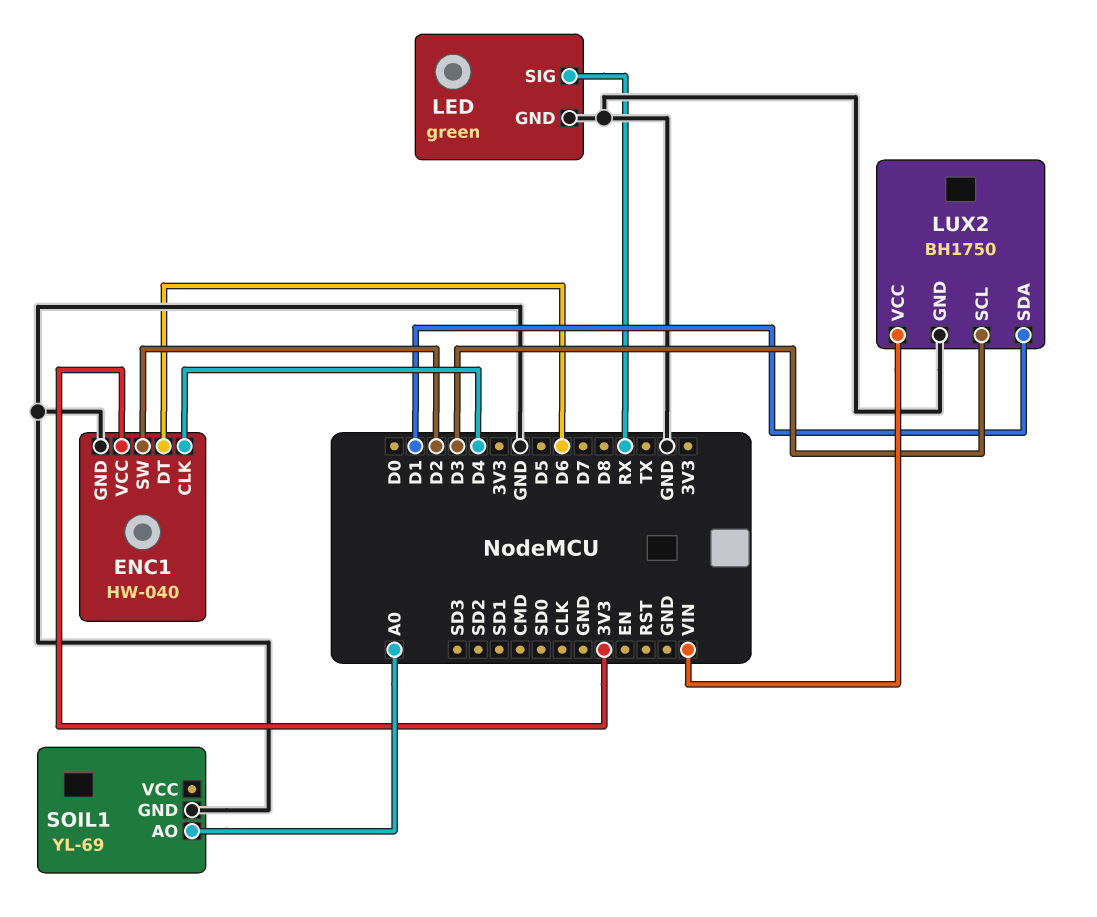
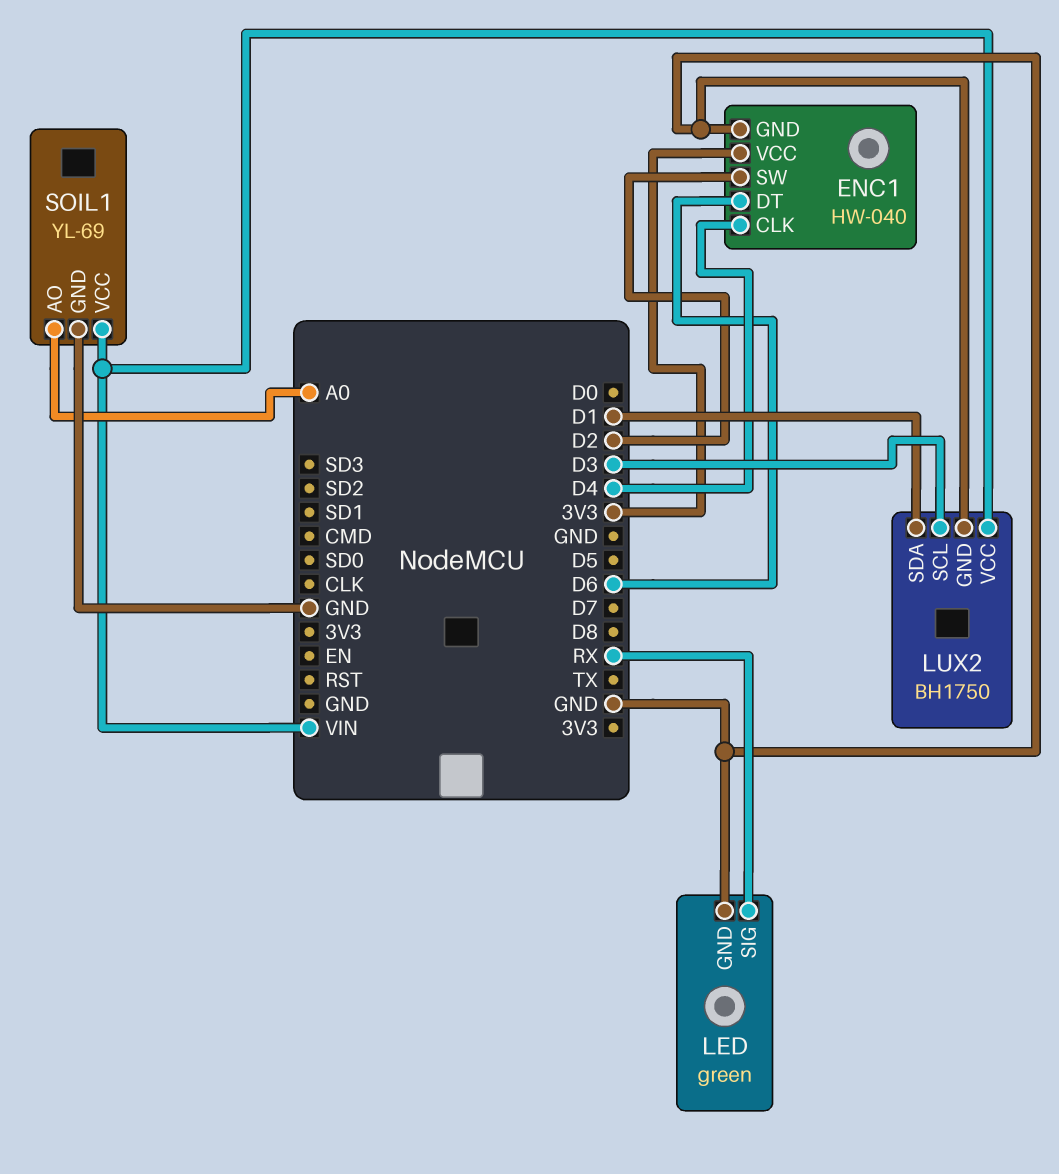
SOIL1 pin VCC: none -> VIN

